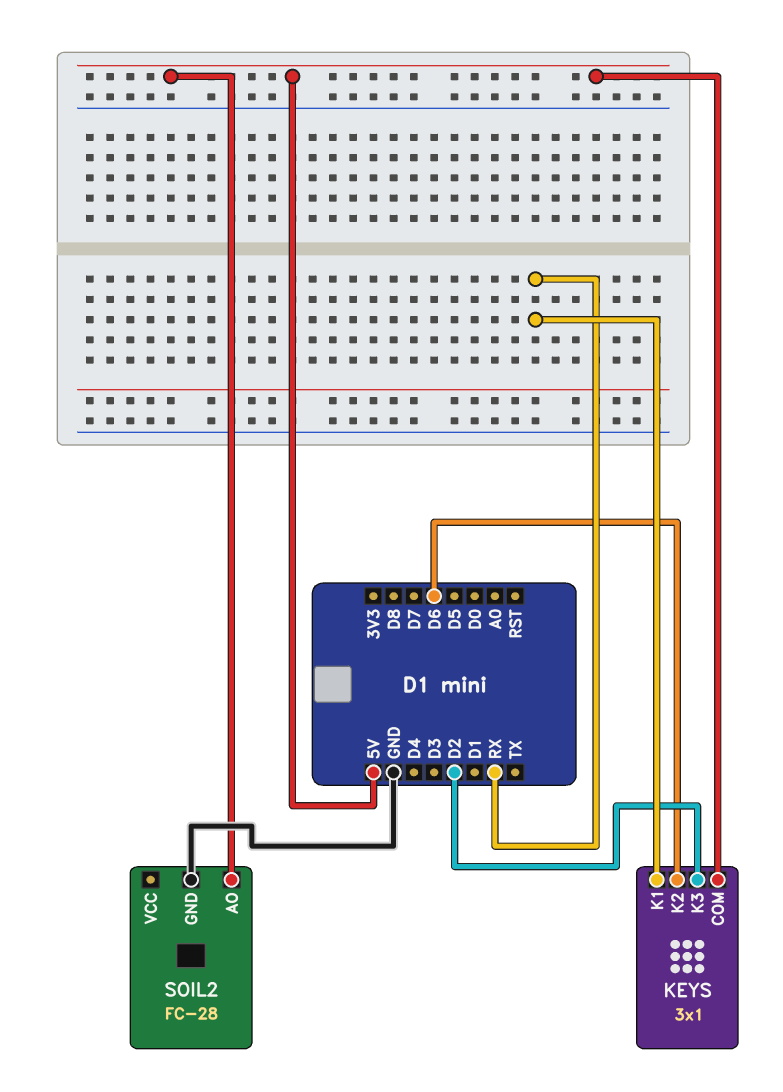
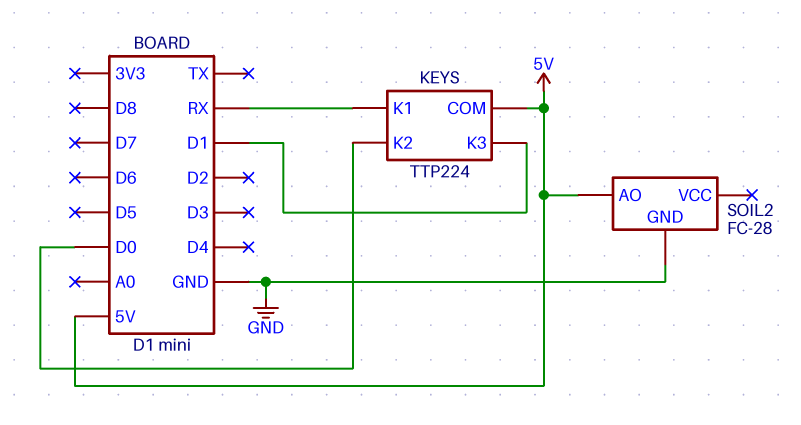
KEYS: 3x1 -> TTP224
KEYS pin K2: D6 -> D0
KEYS pin K3: D2 -> D1

